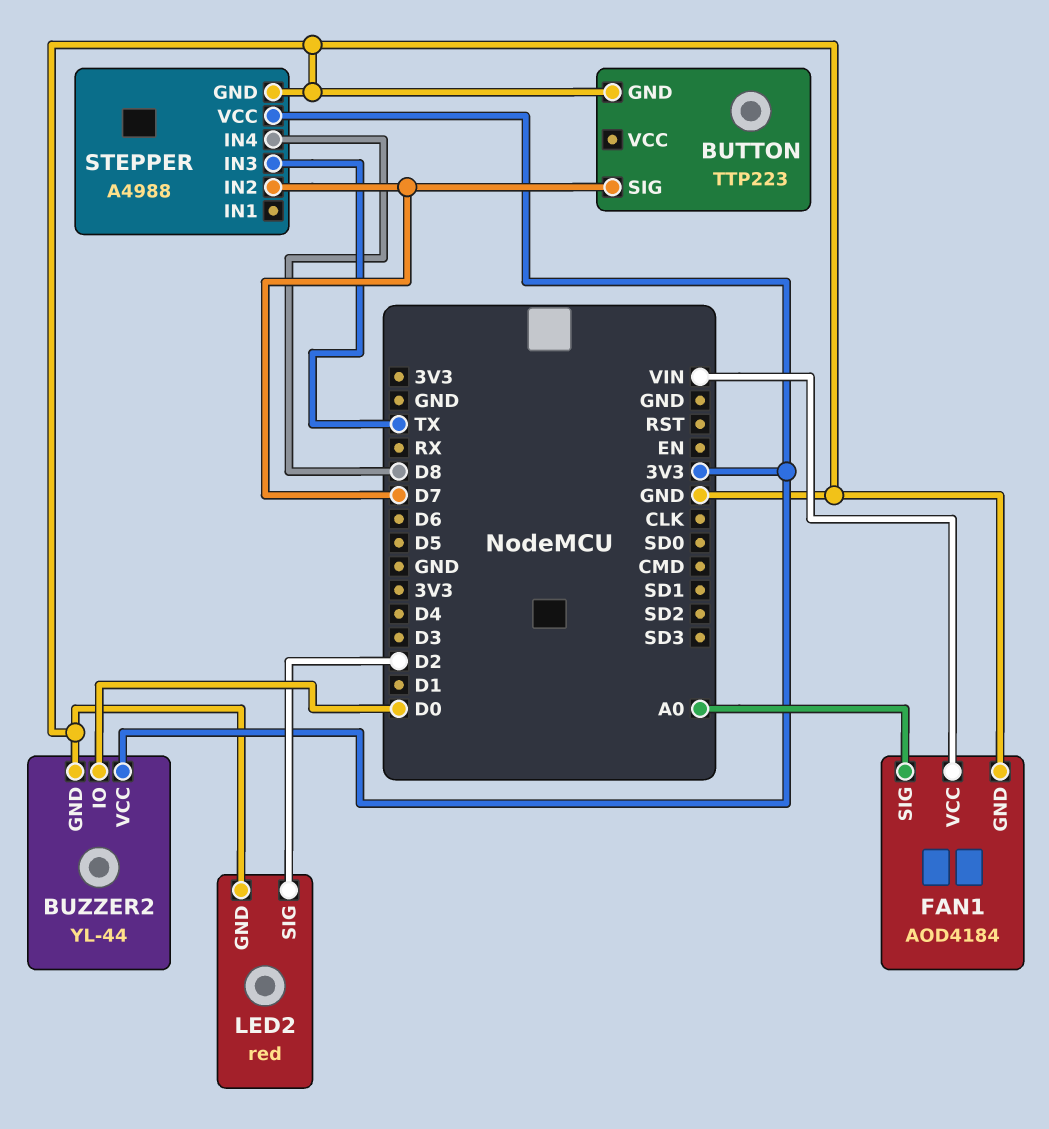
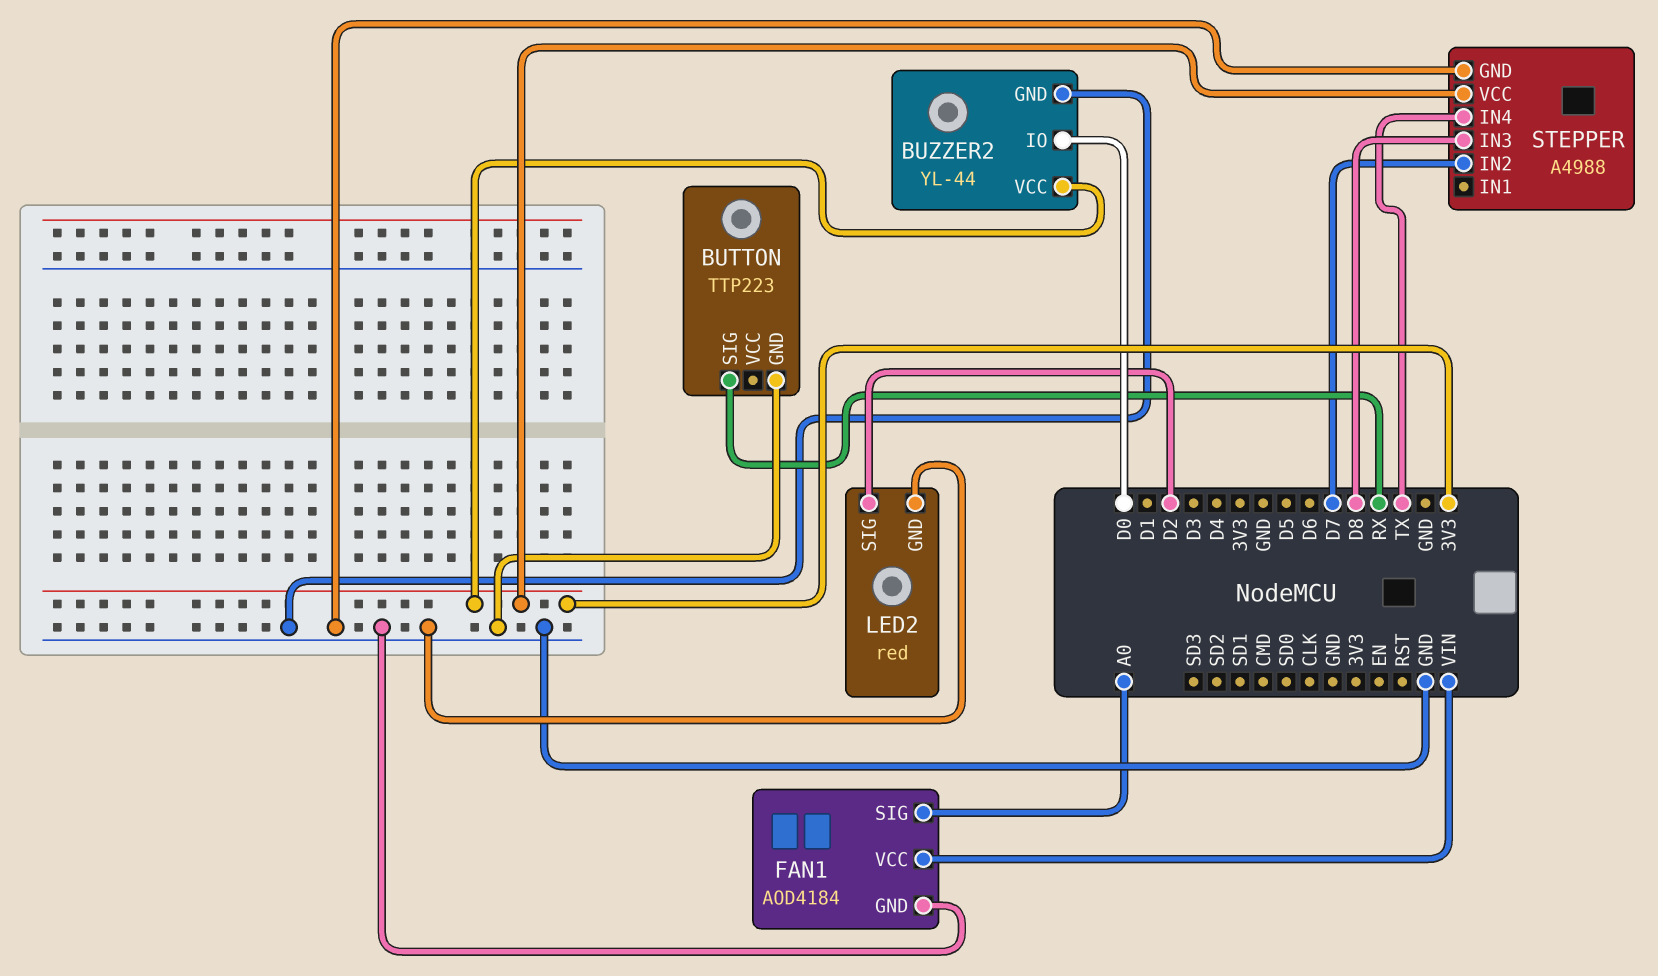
BUTTON pin SIG: D7 -> RX
STEPPER pin IN3: TX -> D8
STEPPER pin IN4: D8 -> TX

